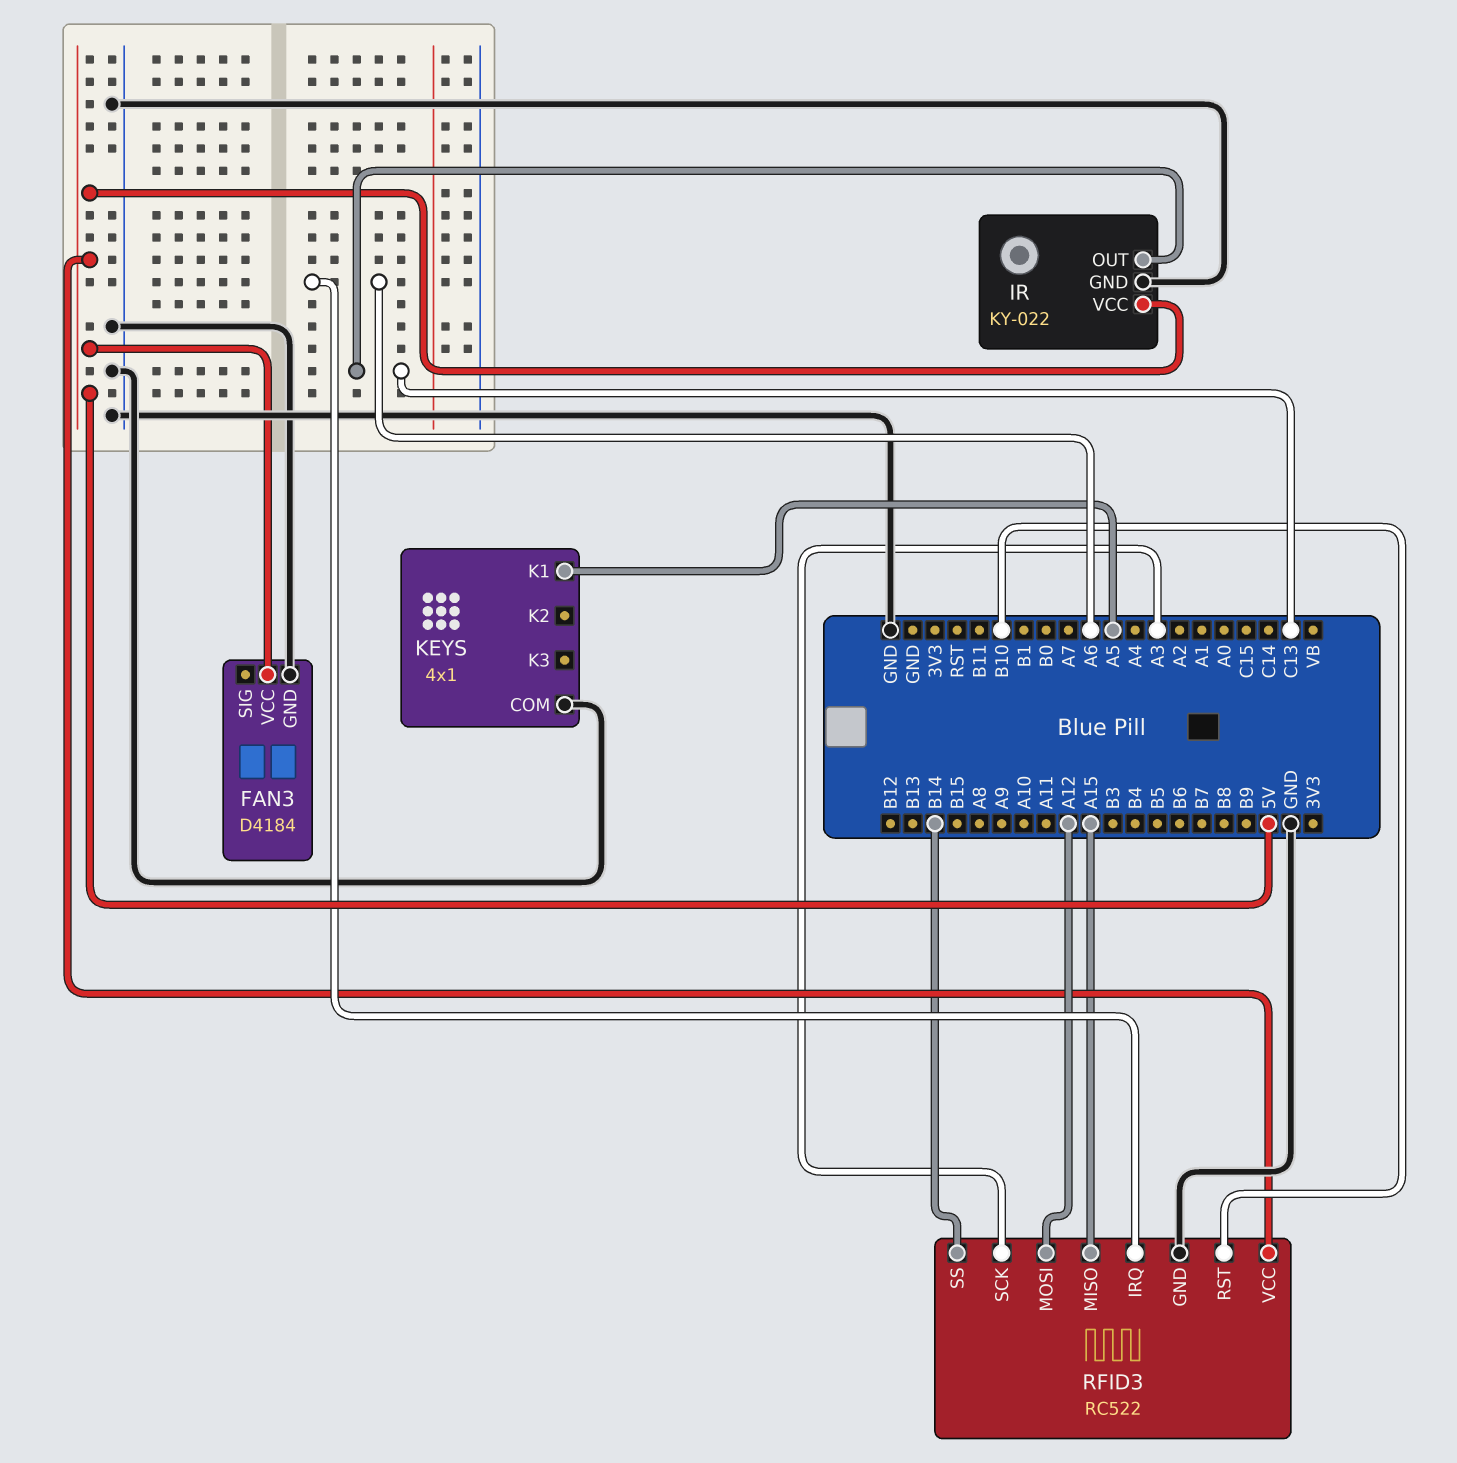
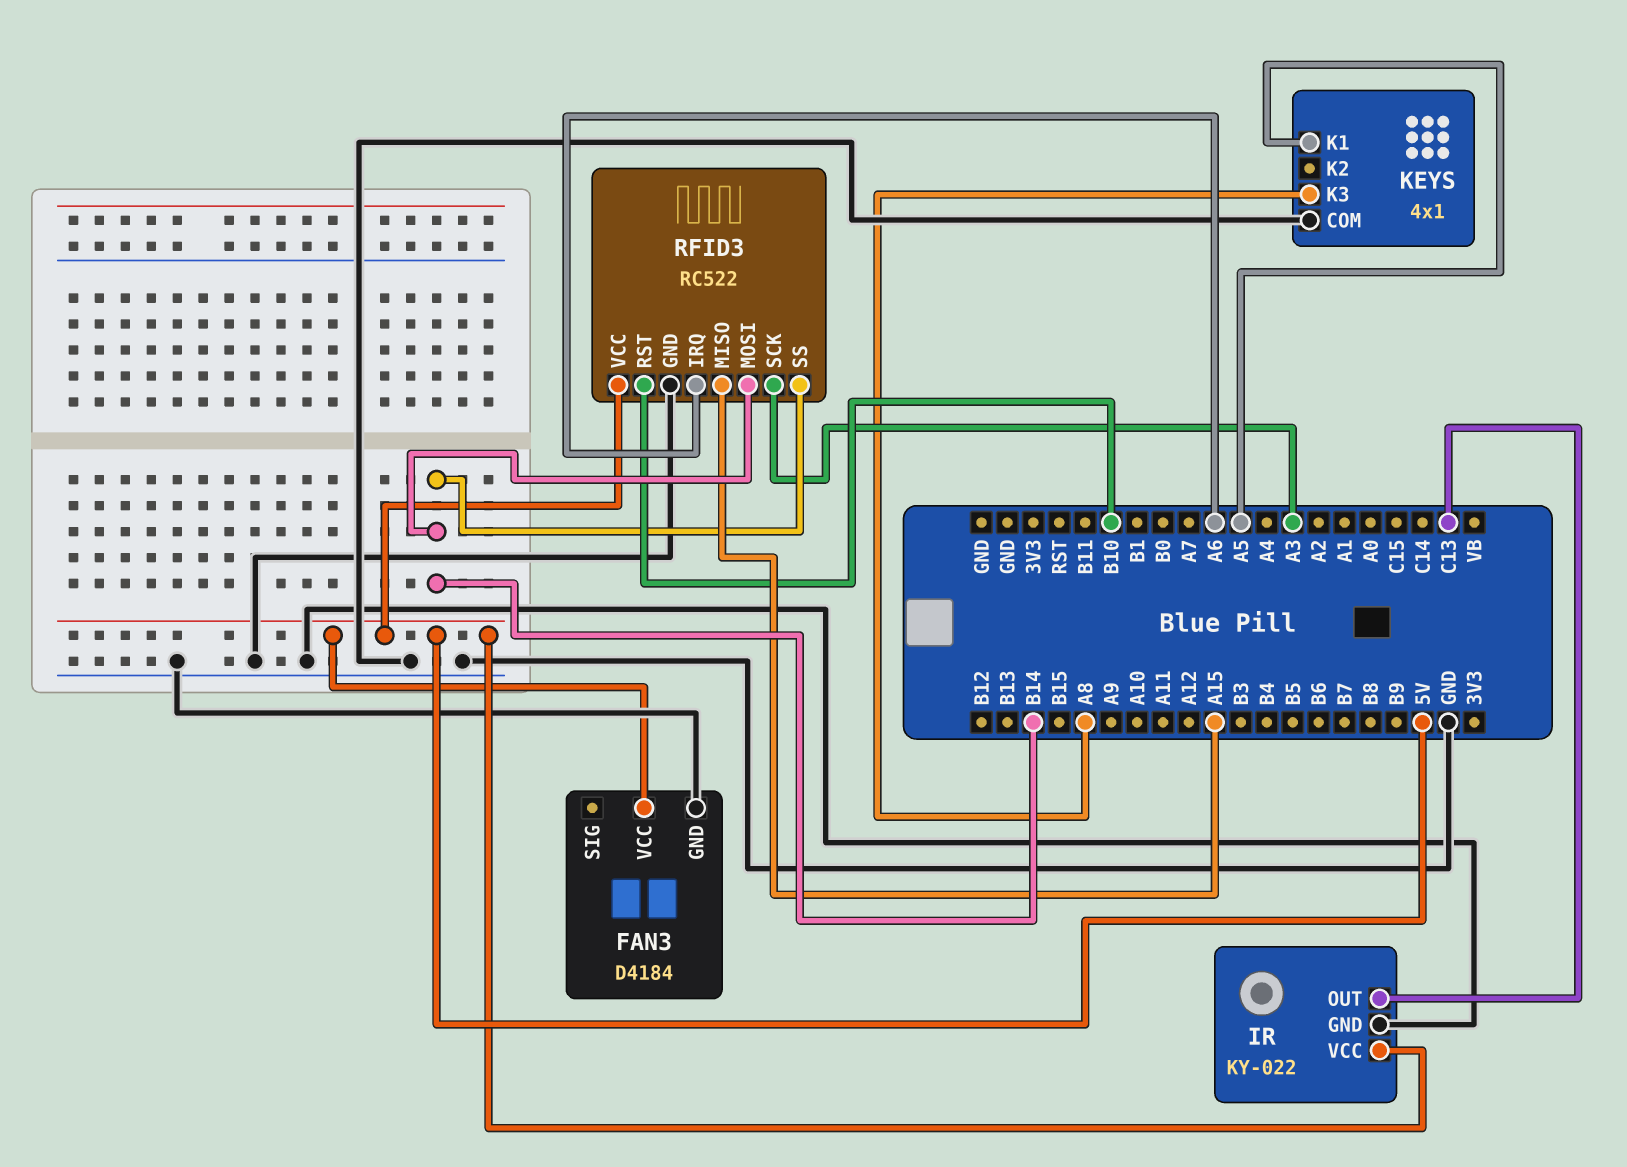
KEYS pin K3: none -> A8
RFID3 pin MOSI: A12 -> B14

